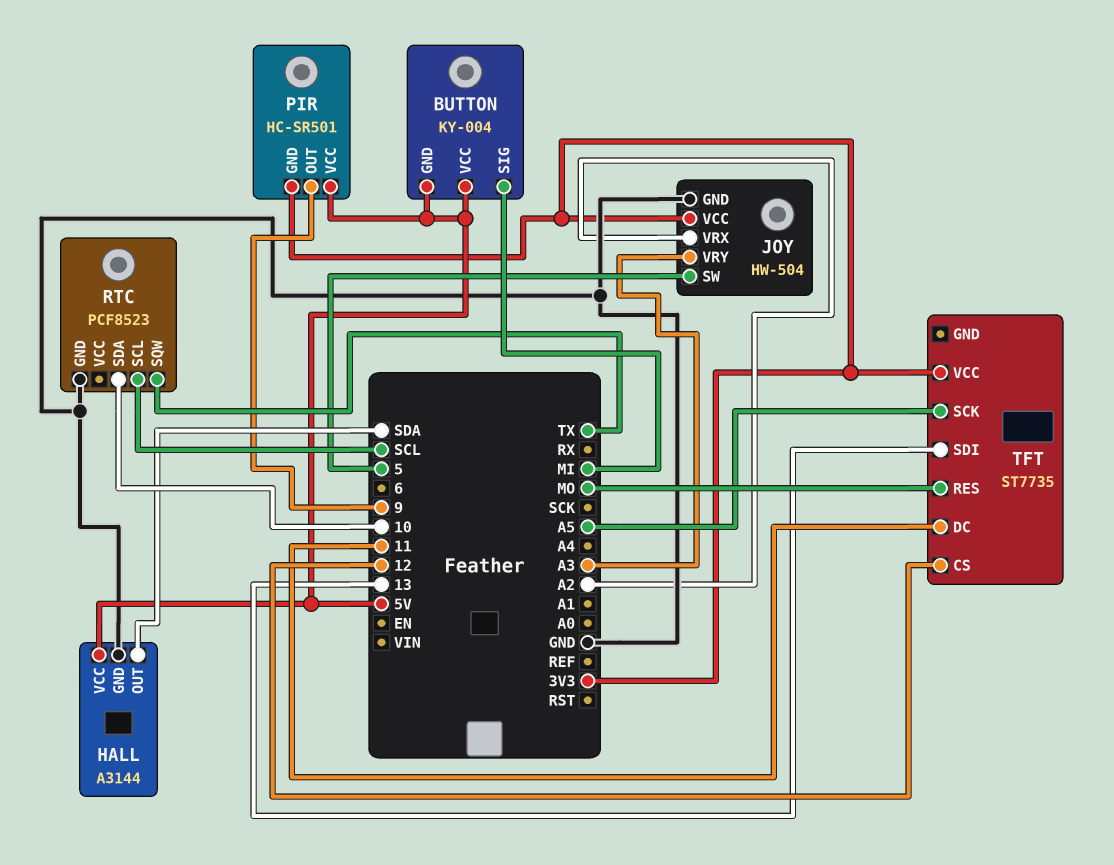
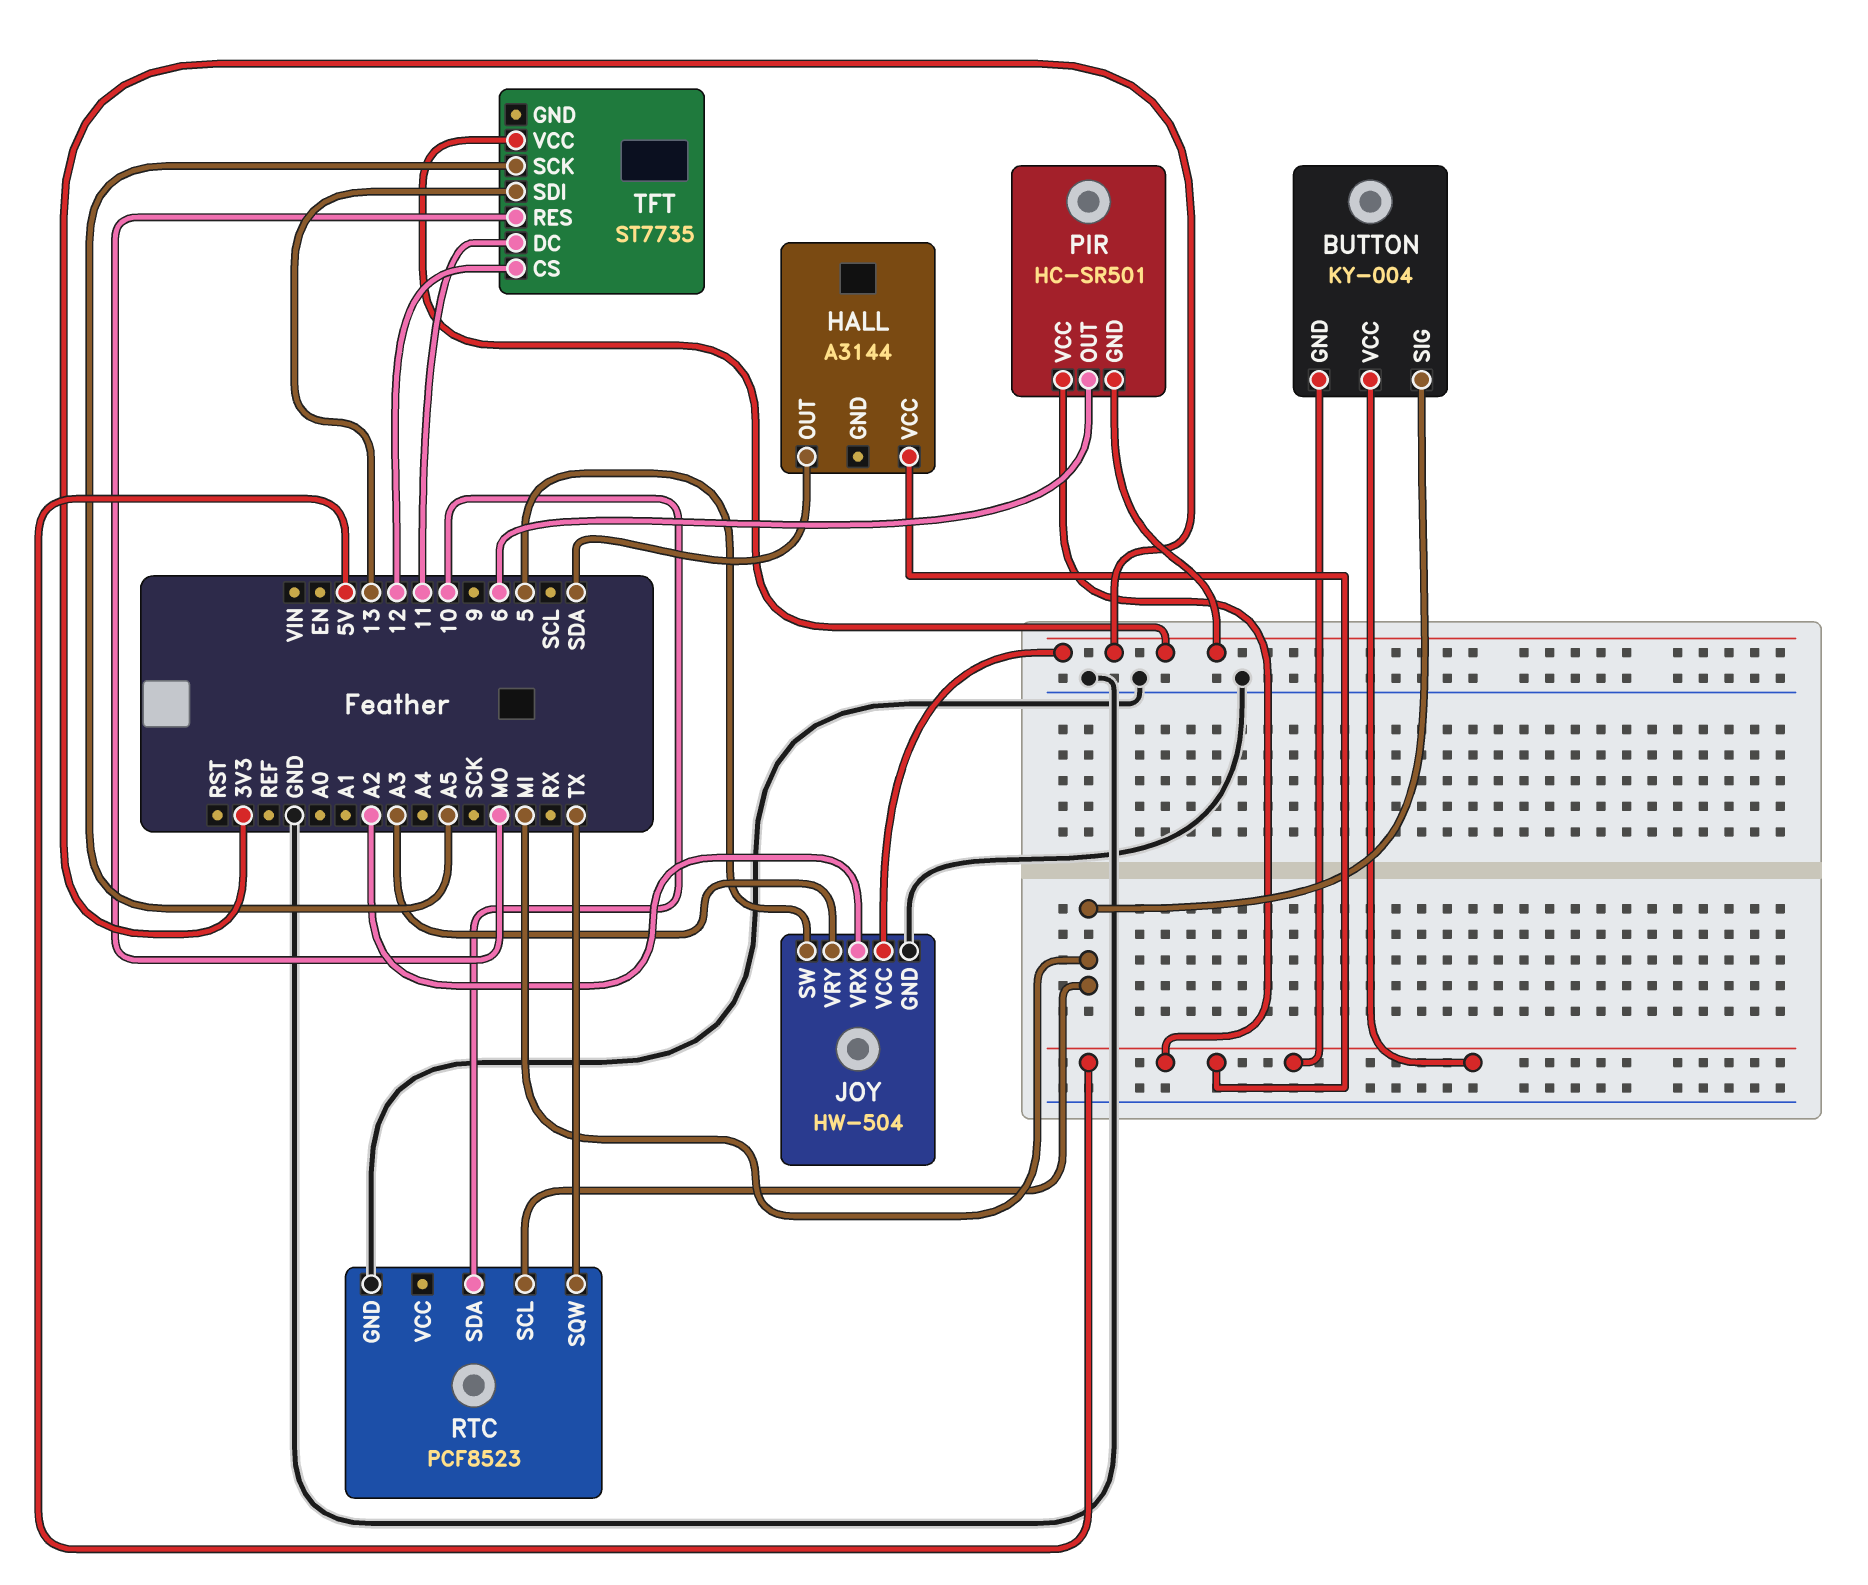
HALL pin GND: GND -> none
PIR pin OUT: 9 -> 6
RTC pin SCL: SCL -> MI

